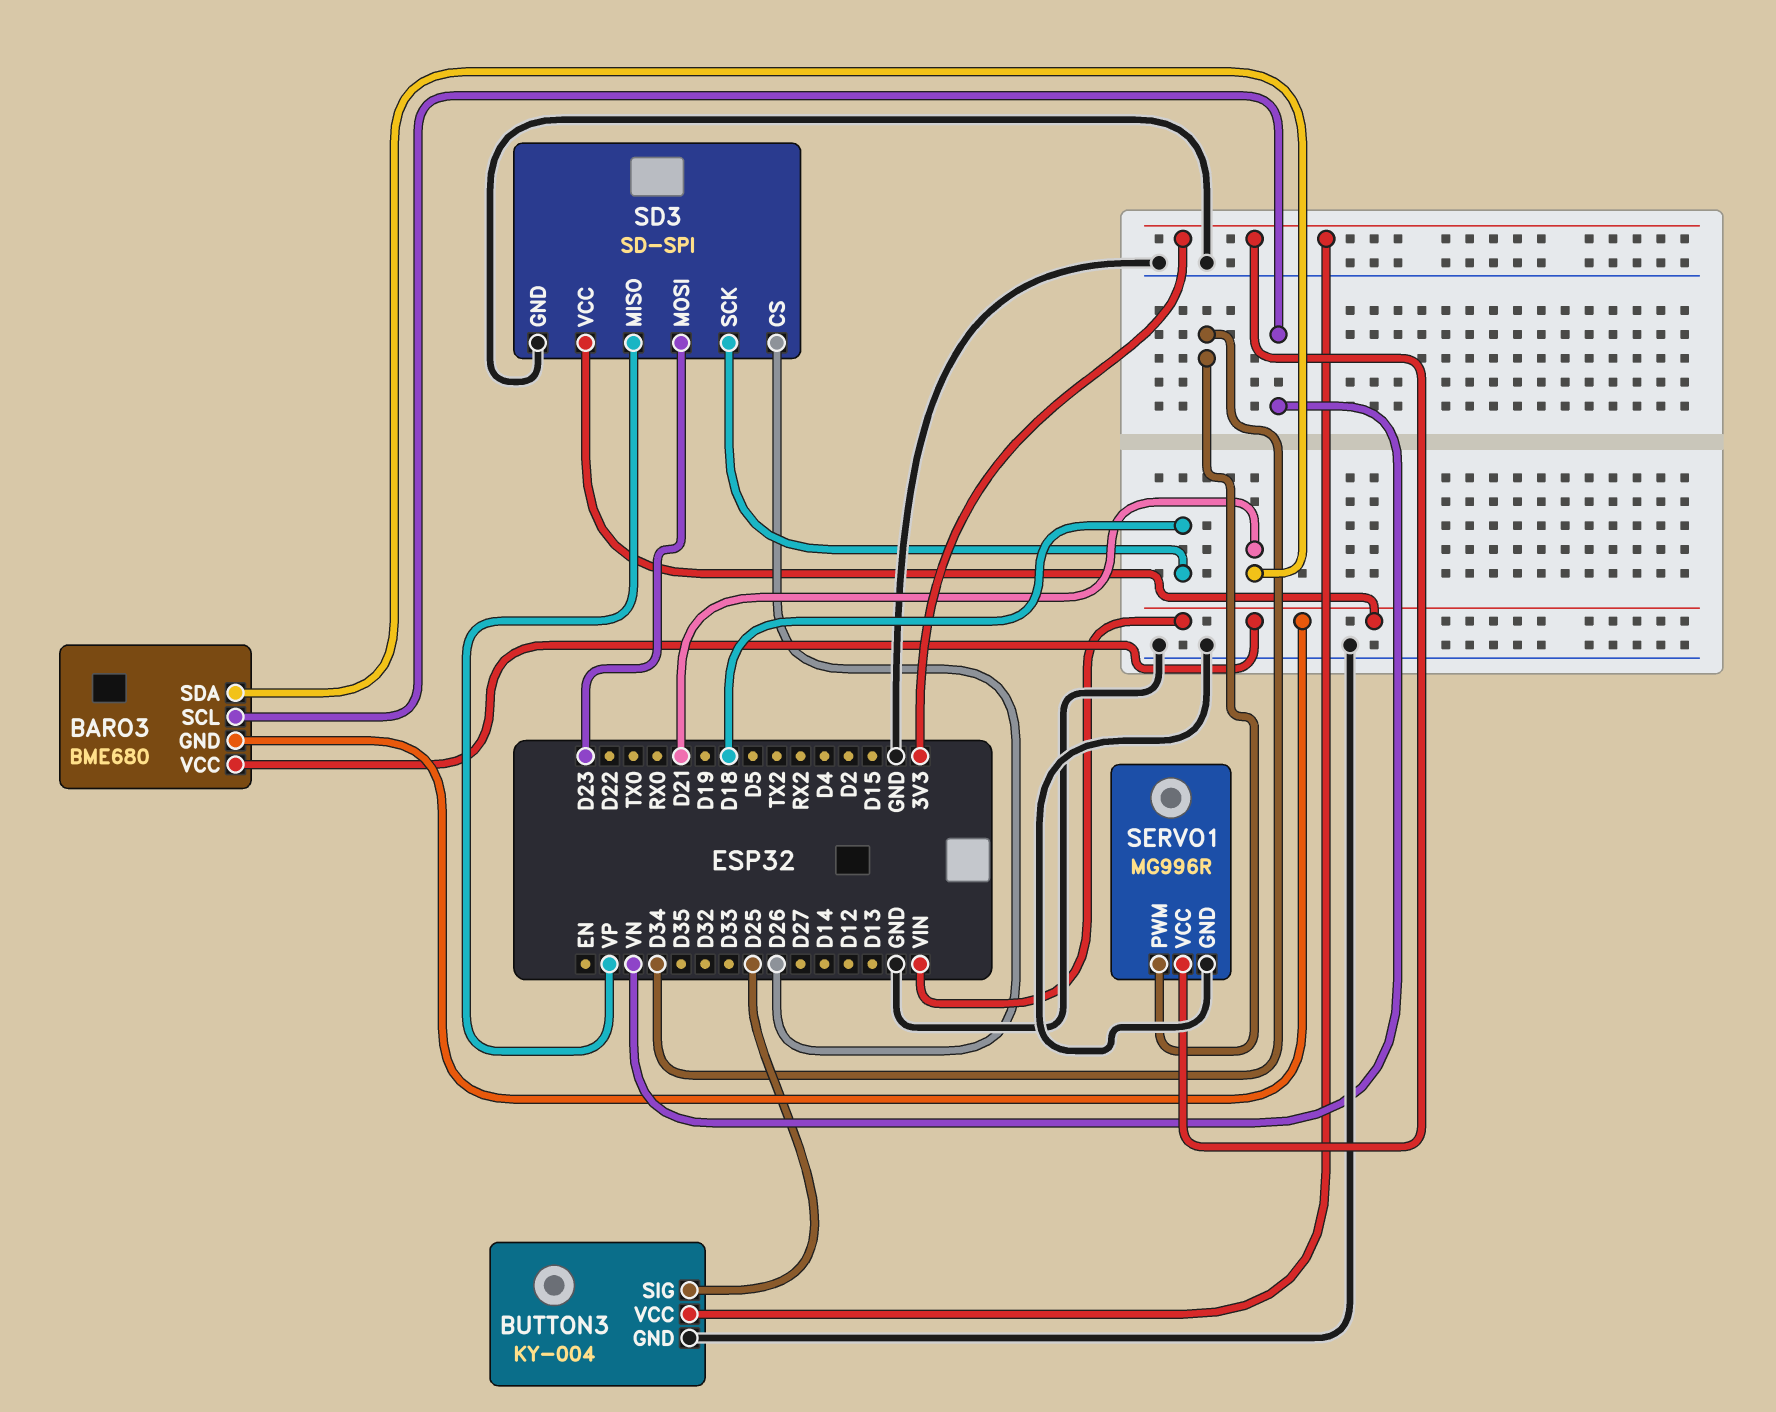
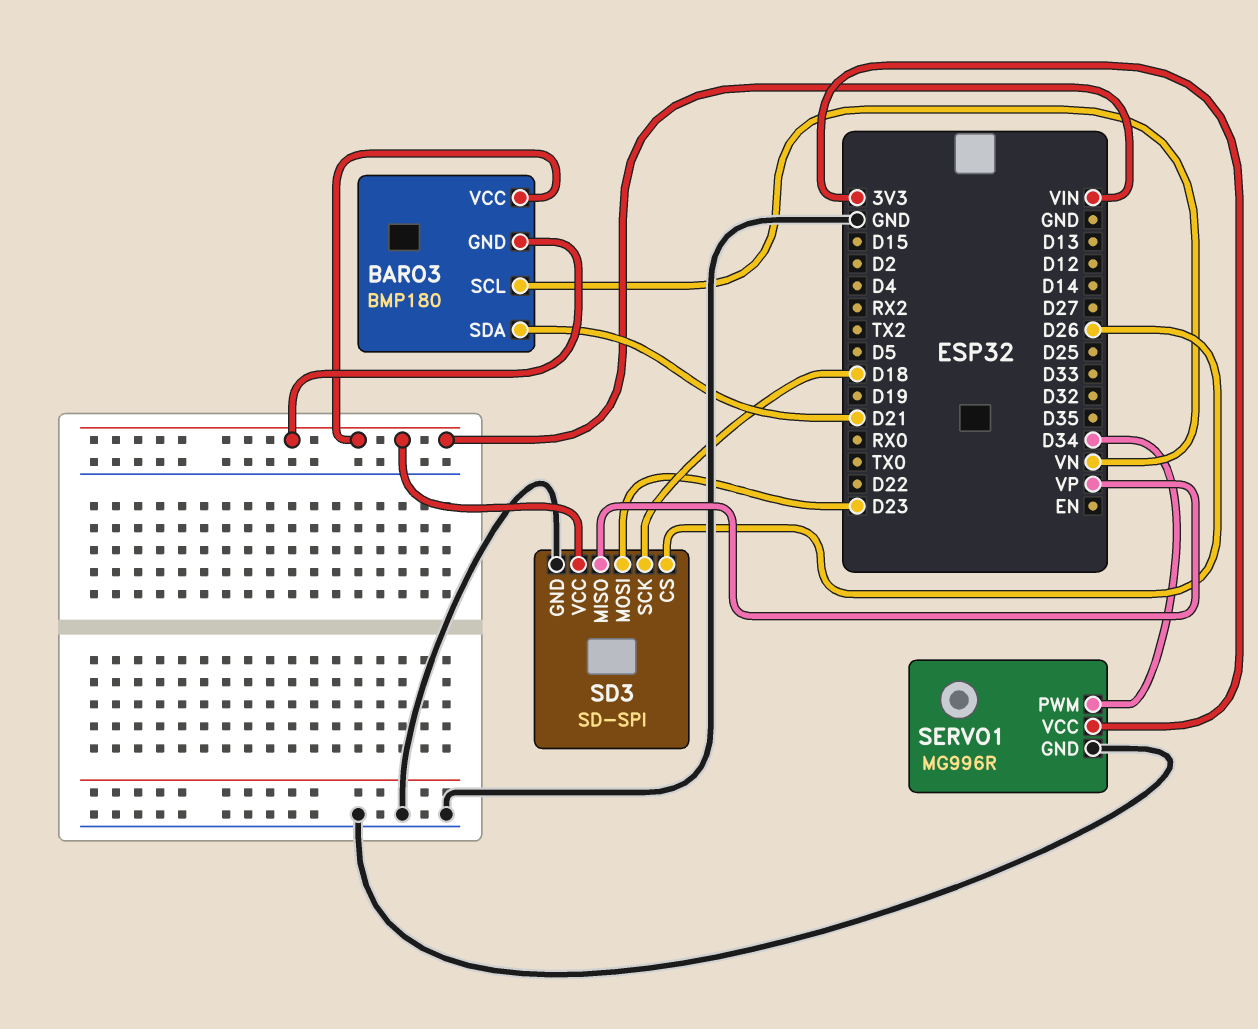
BARO3: BME680 -> BMP180
BUTTON3: KY-004 -> none
BUTTON3 pin GND: GND -> none
BUTTON3 pin SIG: D25 -> none
BUTTON3 pin VCC: 3V3 -> none

